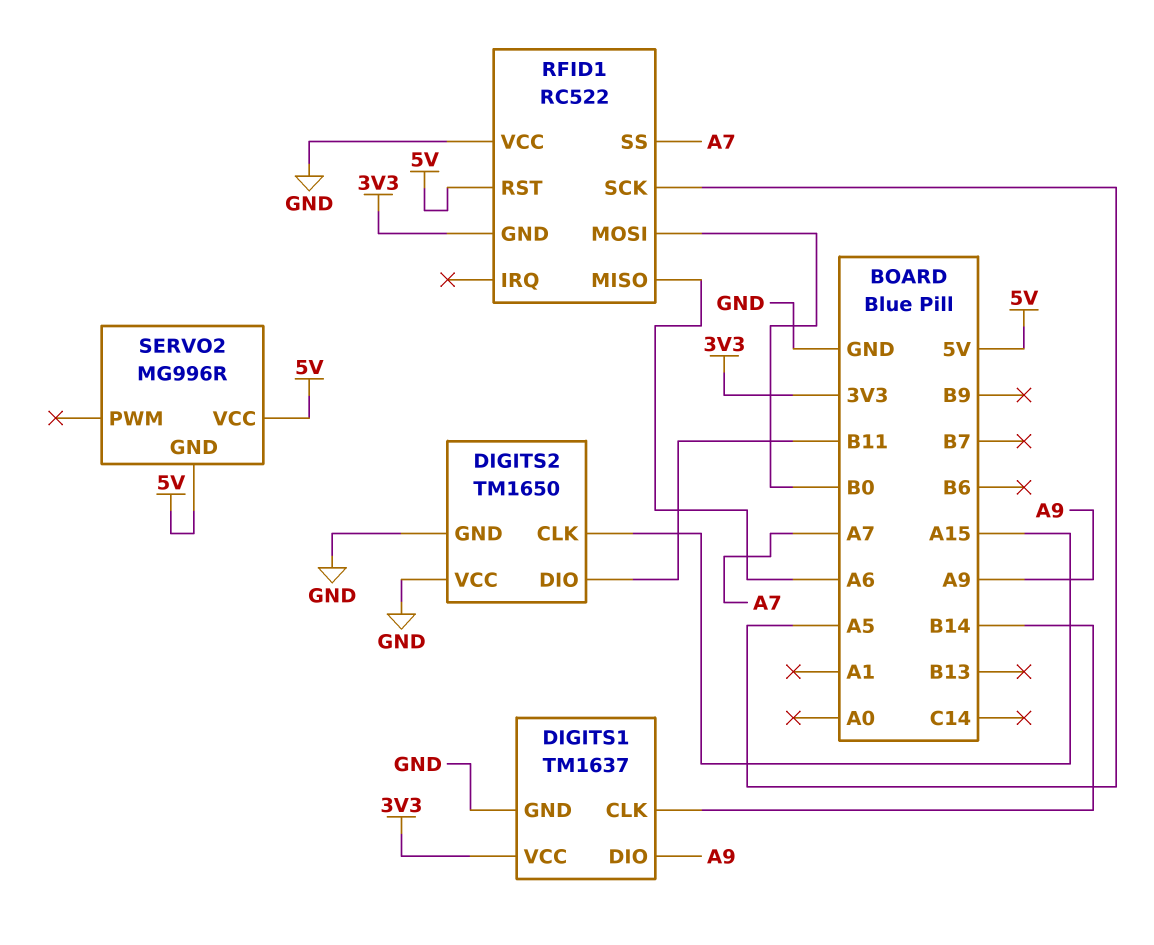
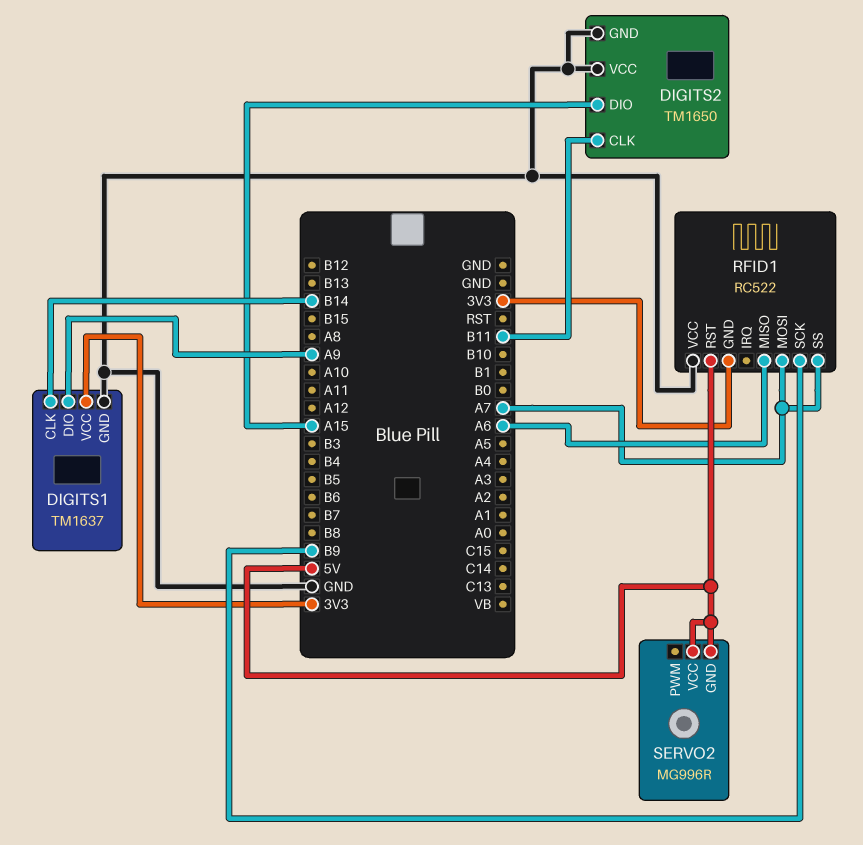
DIGITS2 pin CLK: A15 -> B11
DIGITS2 pin DIO: B11 -> A15
RFID1 pin MOSI: B0 -> A7
RFID1 pin SCK: A5 -> B9

